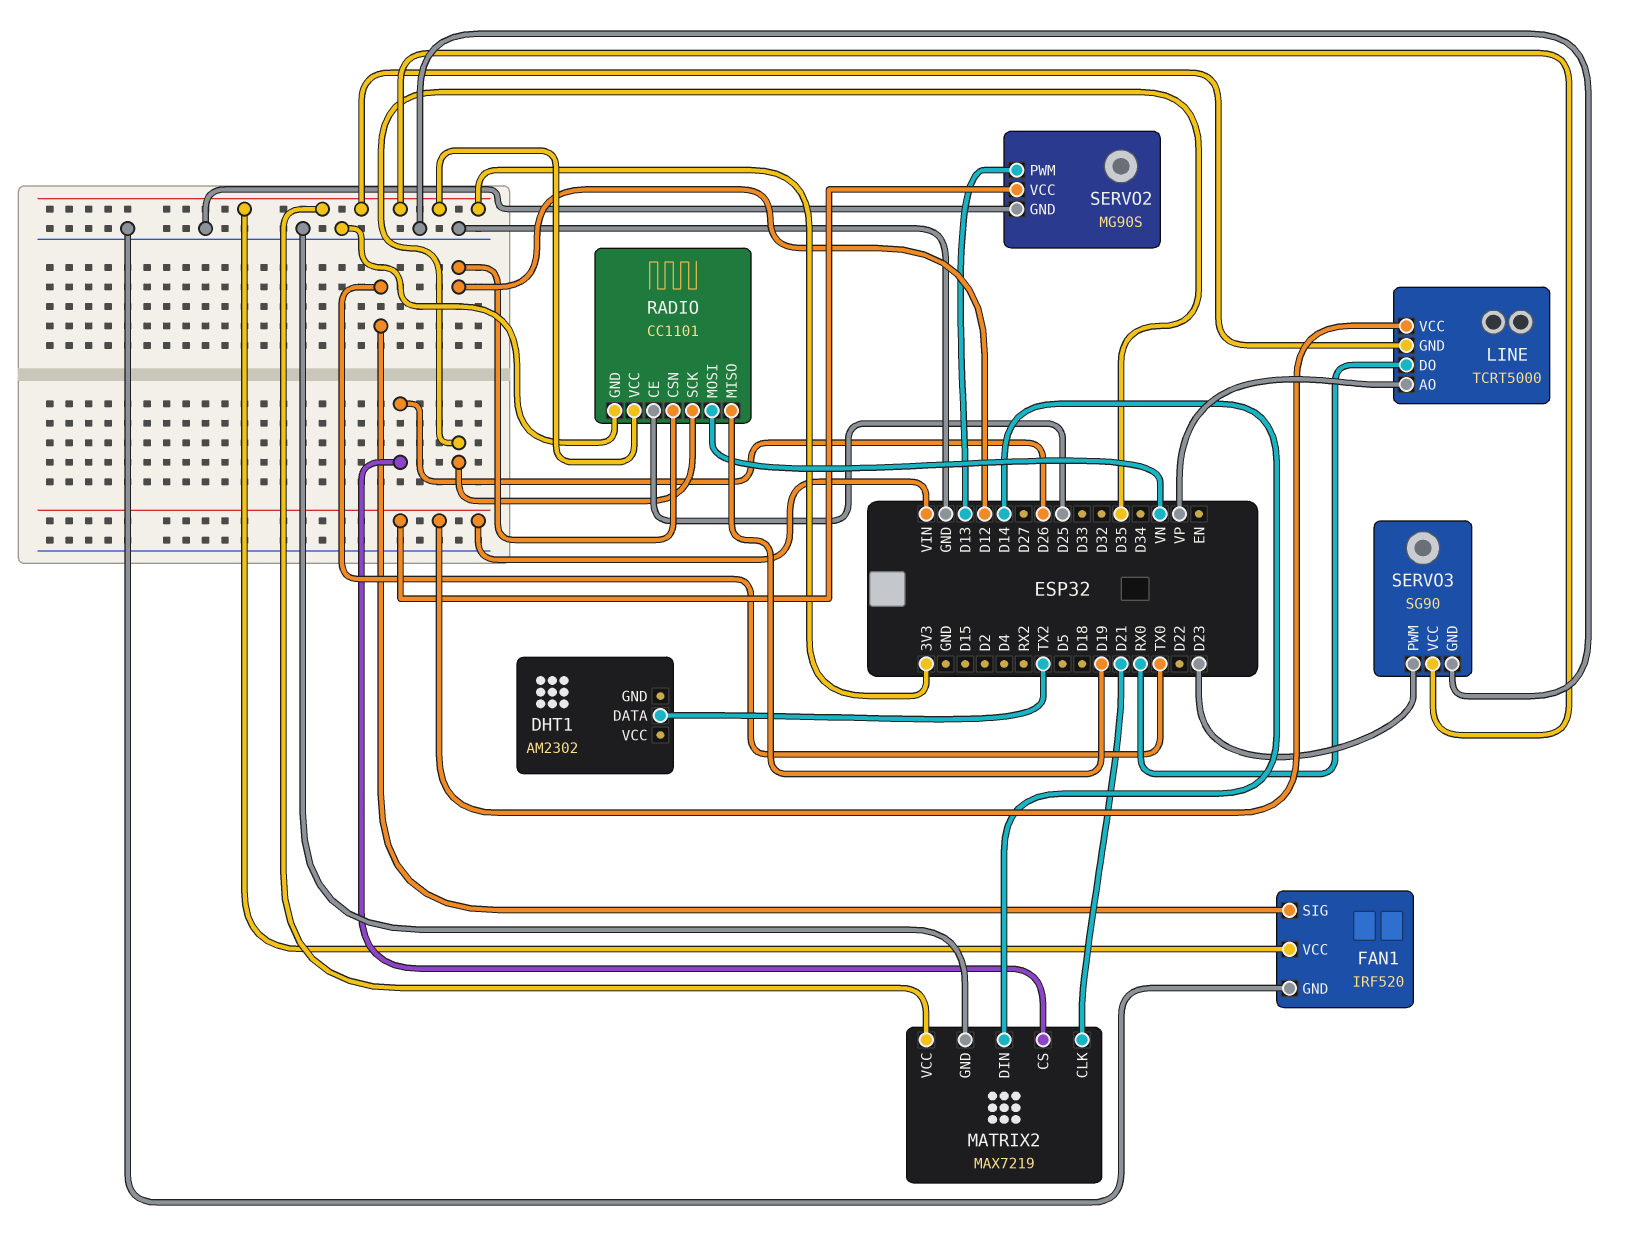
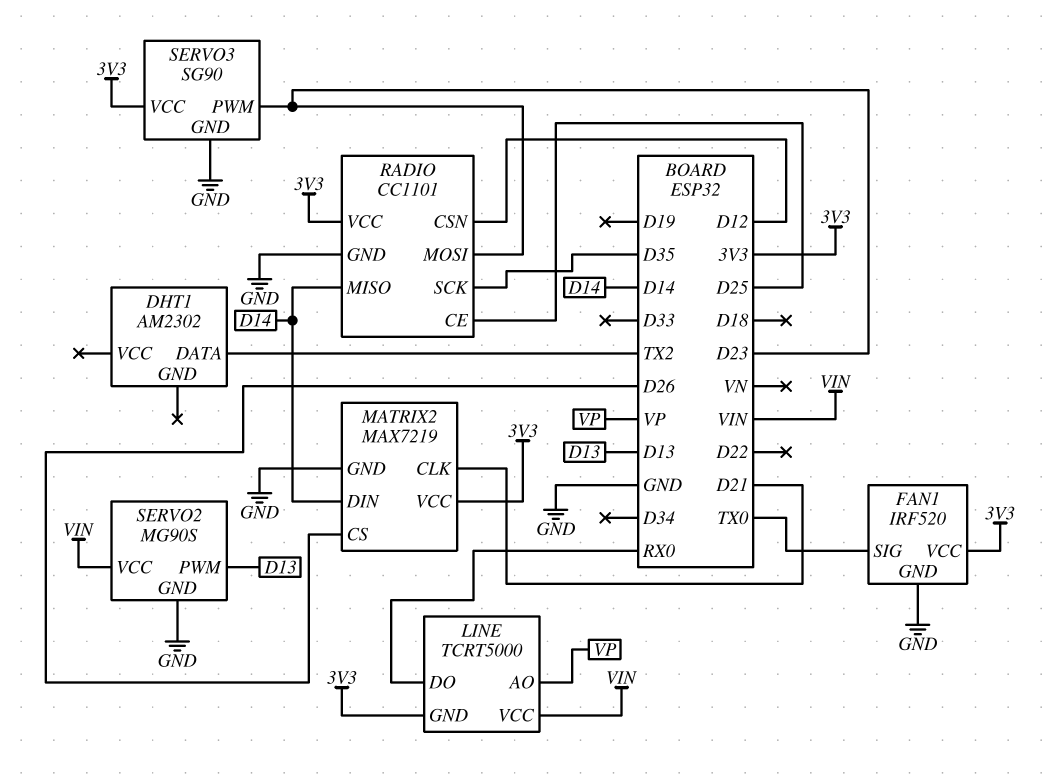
RADIO pin MISO: D19 -> D14
RADIO pin MOSI: VN -> D23

